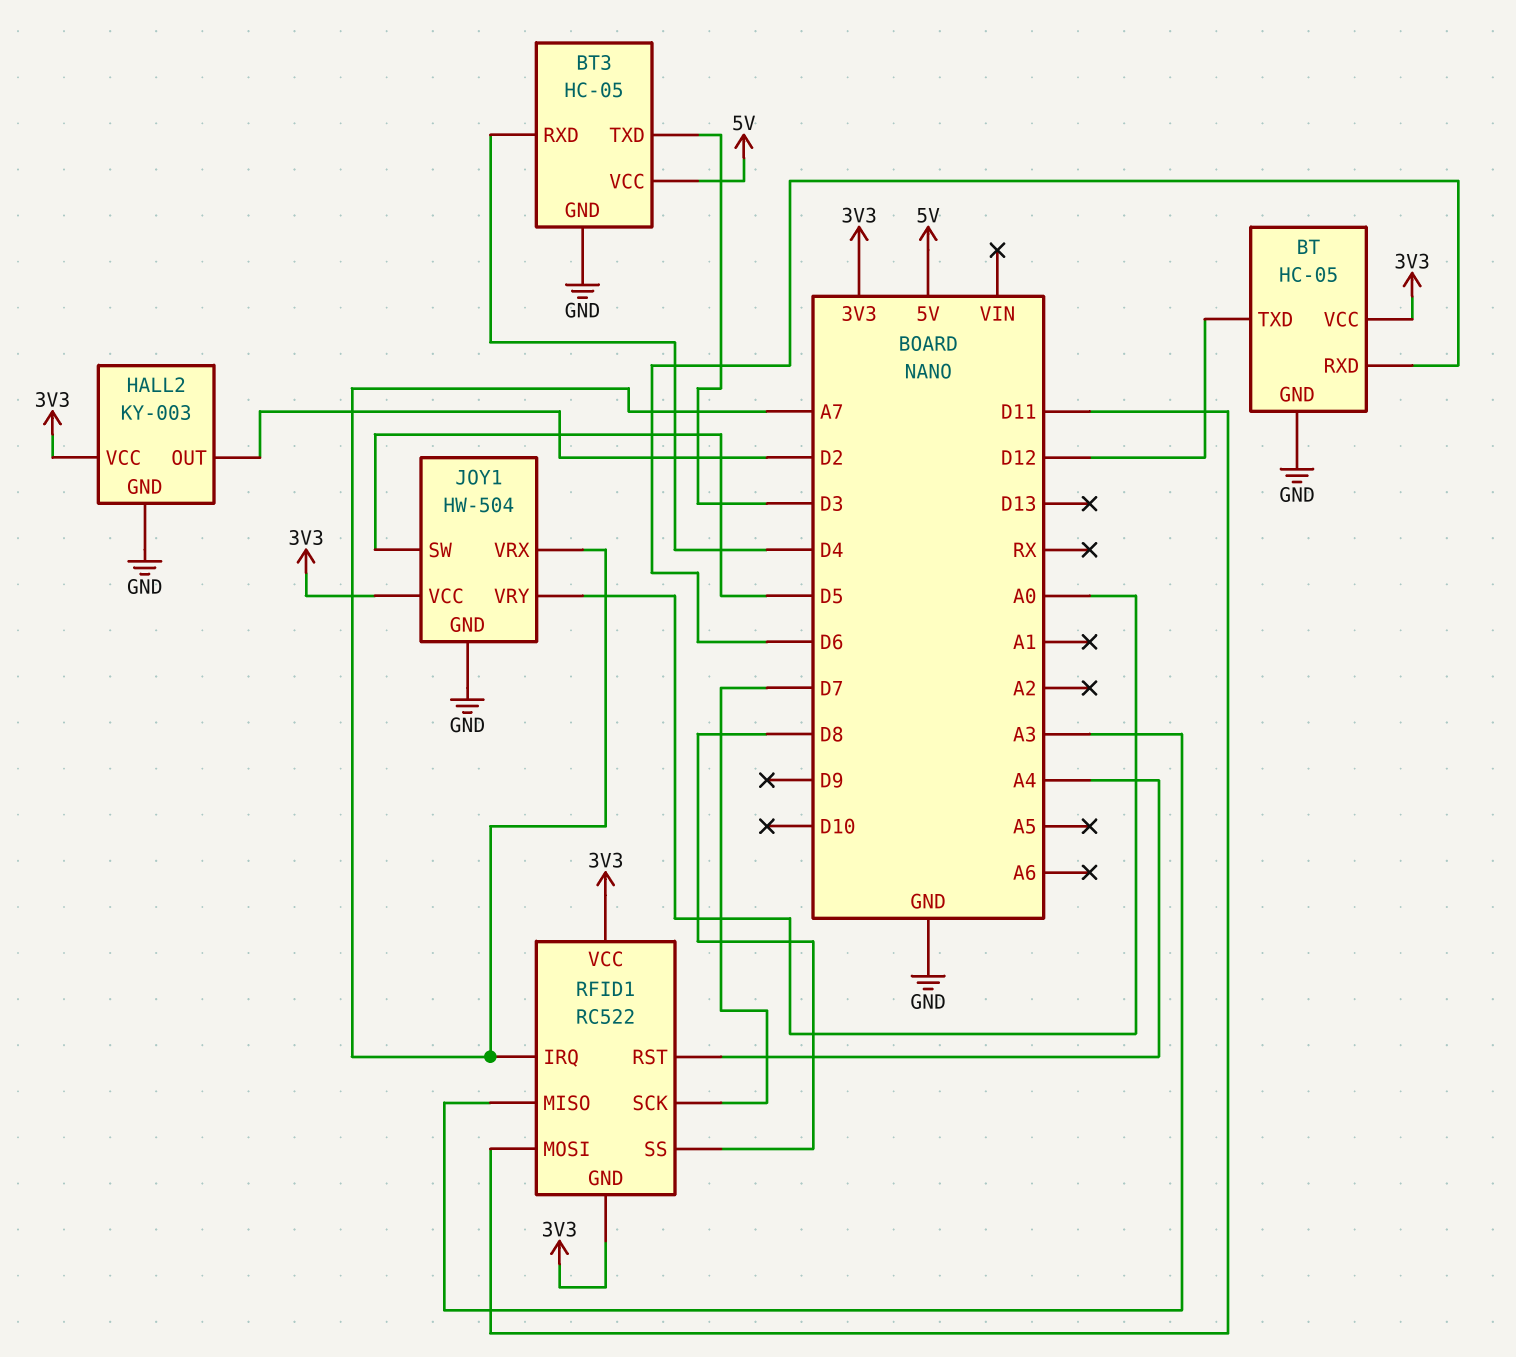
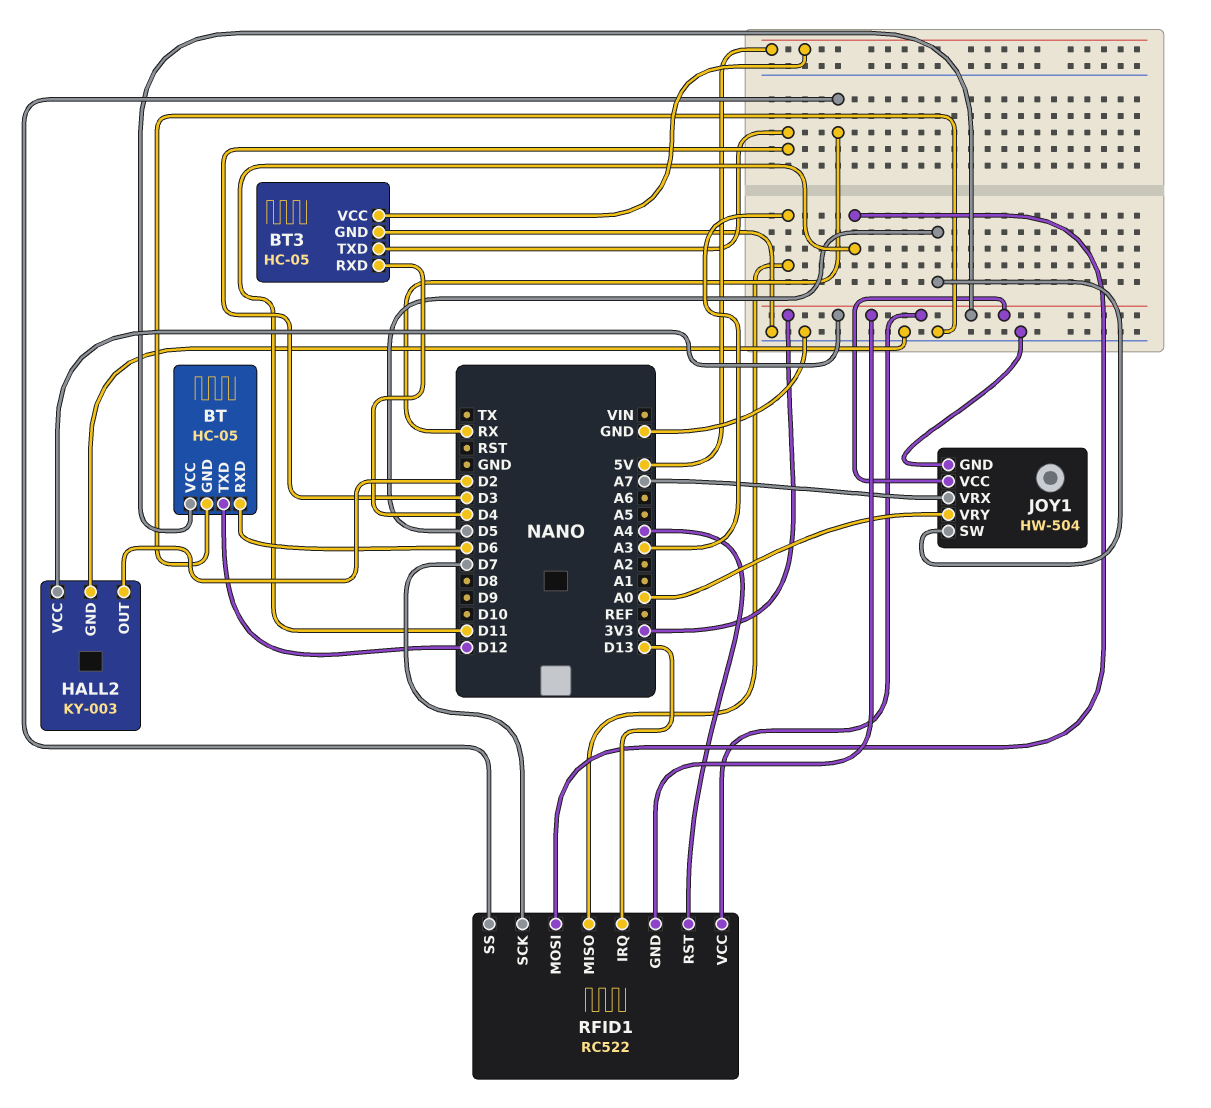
RFID1 pin IRQ: A7 -> D13
RFID1 pin SS: D8 -> RX

